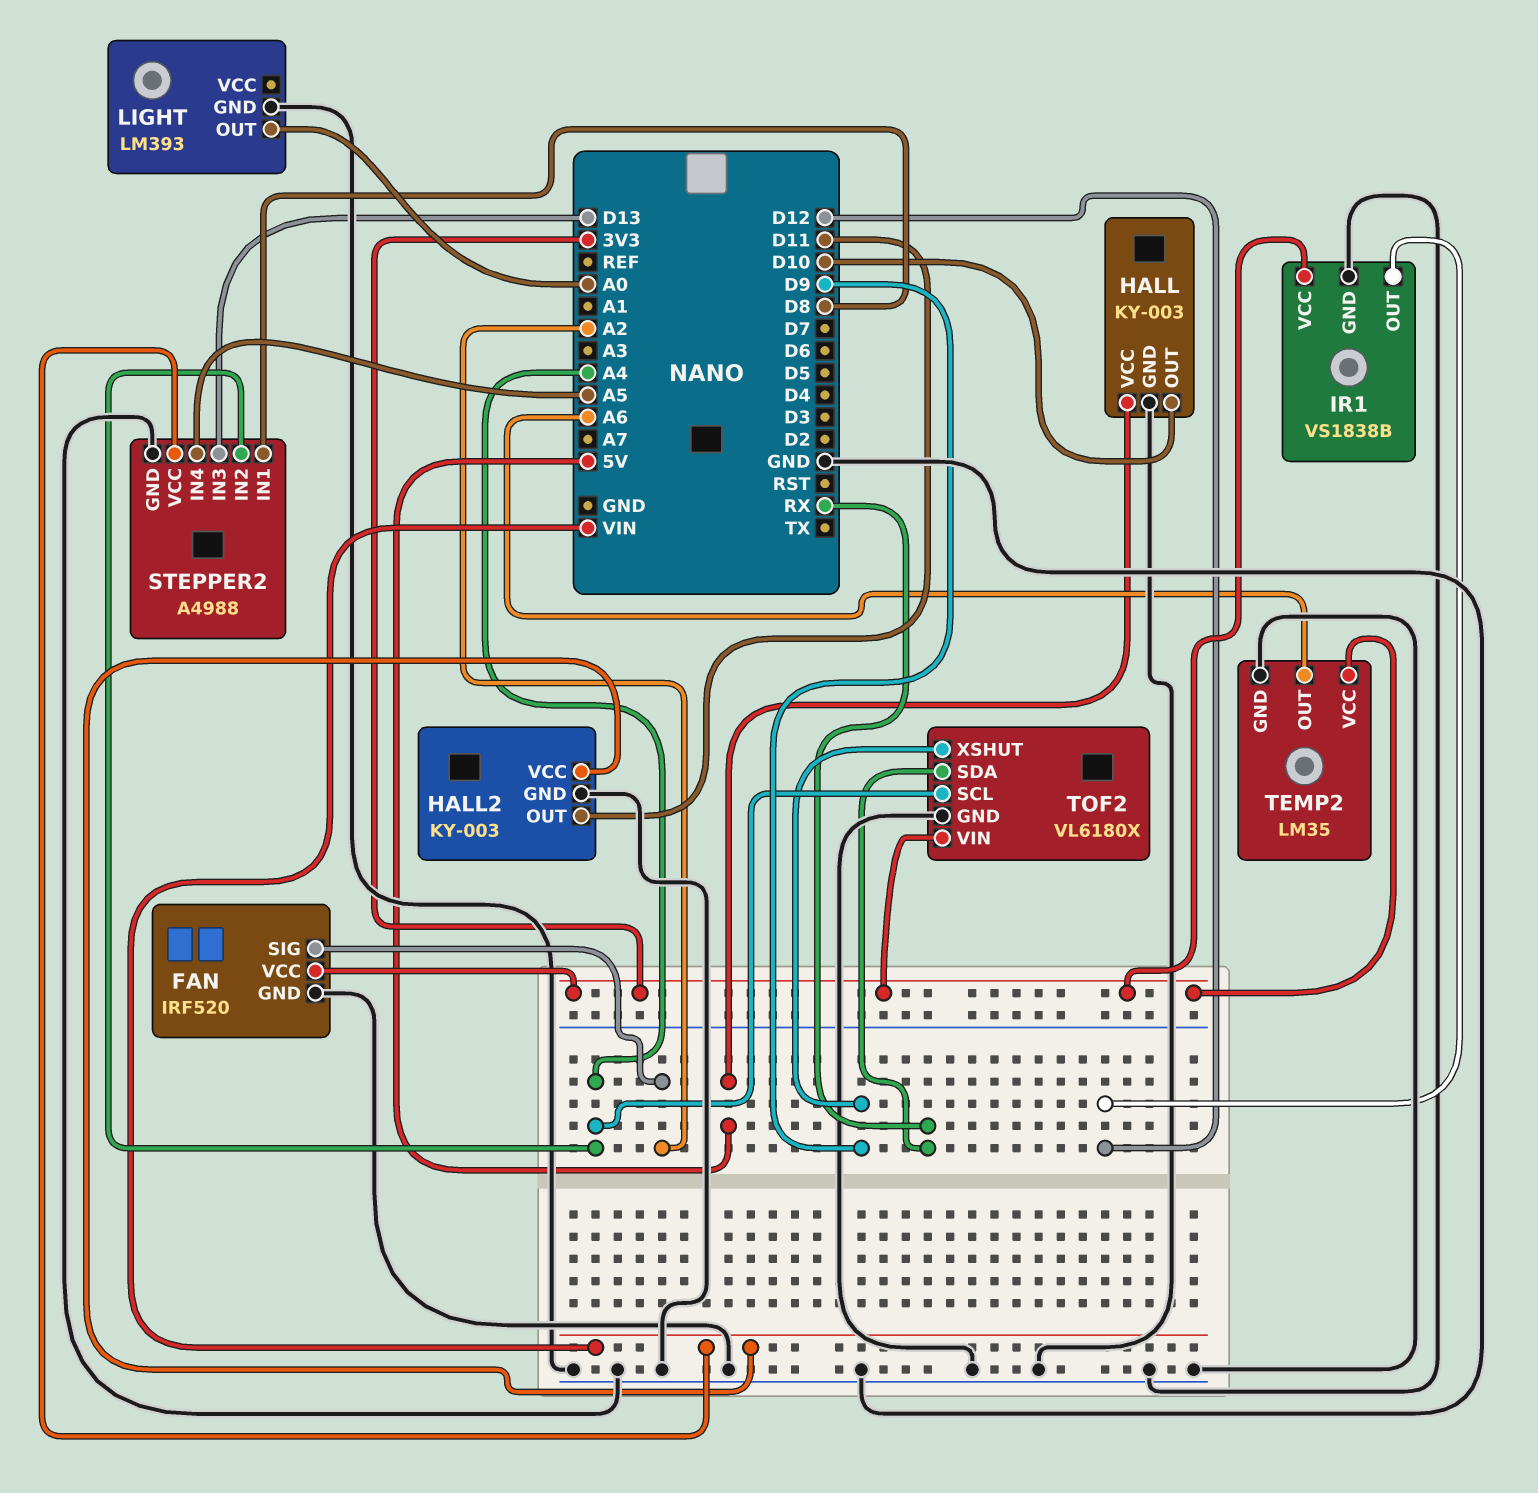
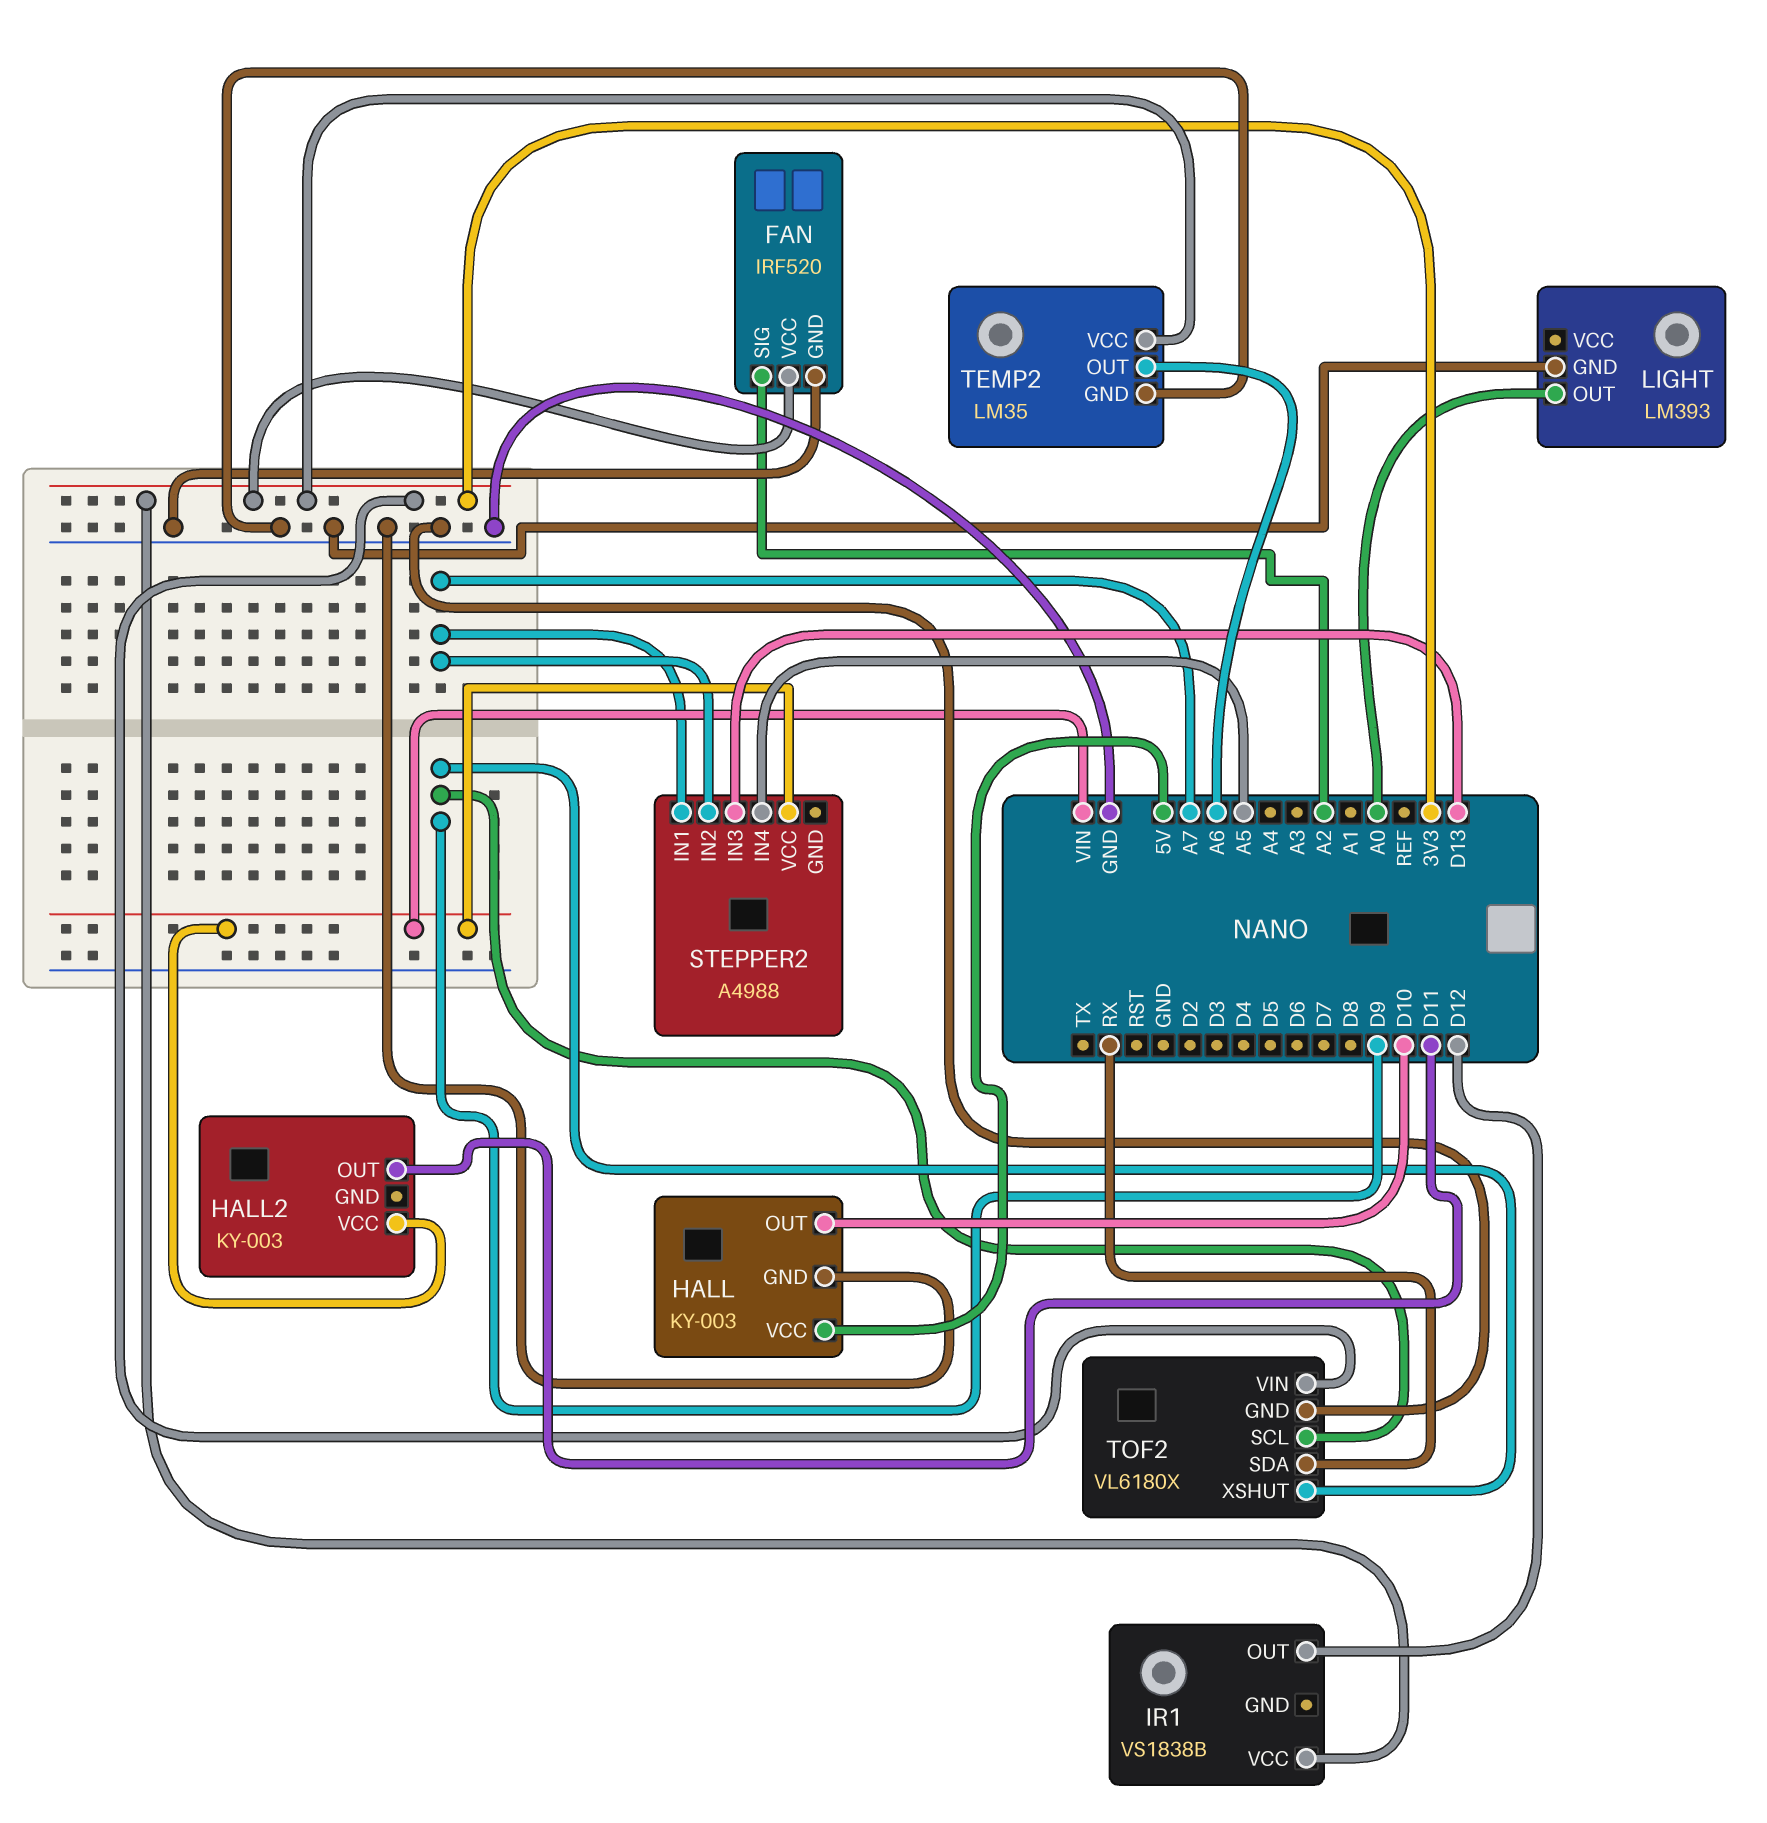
HALL2 pin GND: GND -> none
IR1 pin GND: GND -> none
STEPPER2 pin GND: GND -> none
STEPPER2 pin IN1: D8 -> A7
STEPPER2 pin IN2: A4 -> A7
TOF2 pin SCL: A4 -> D9

